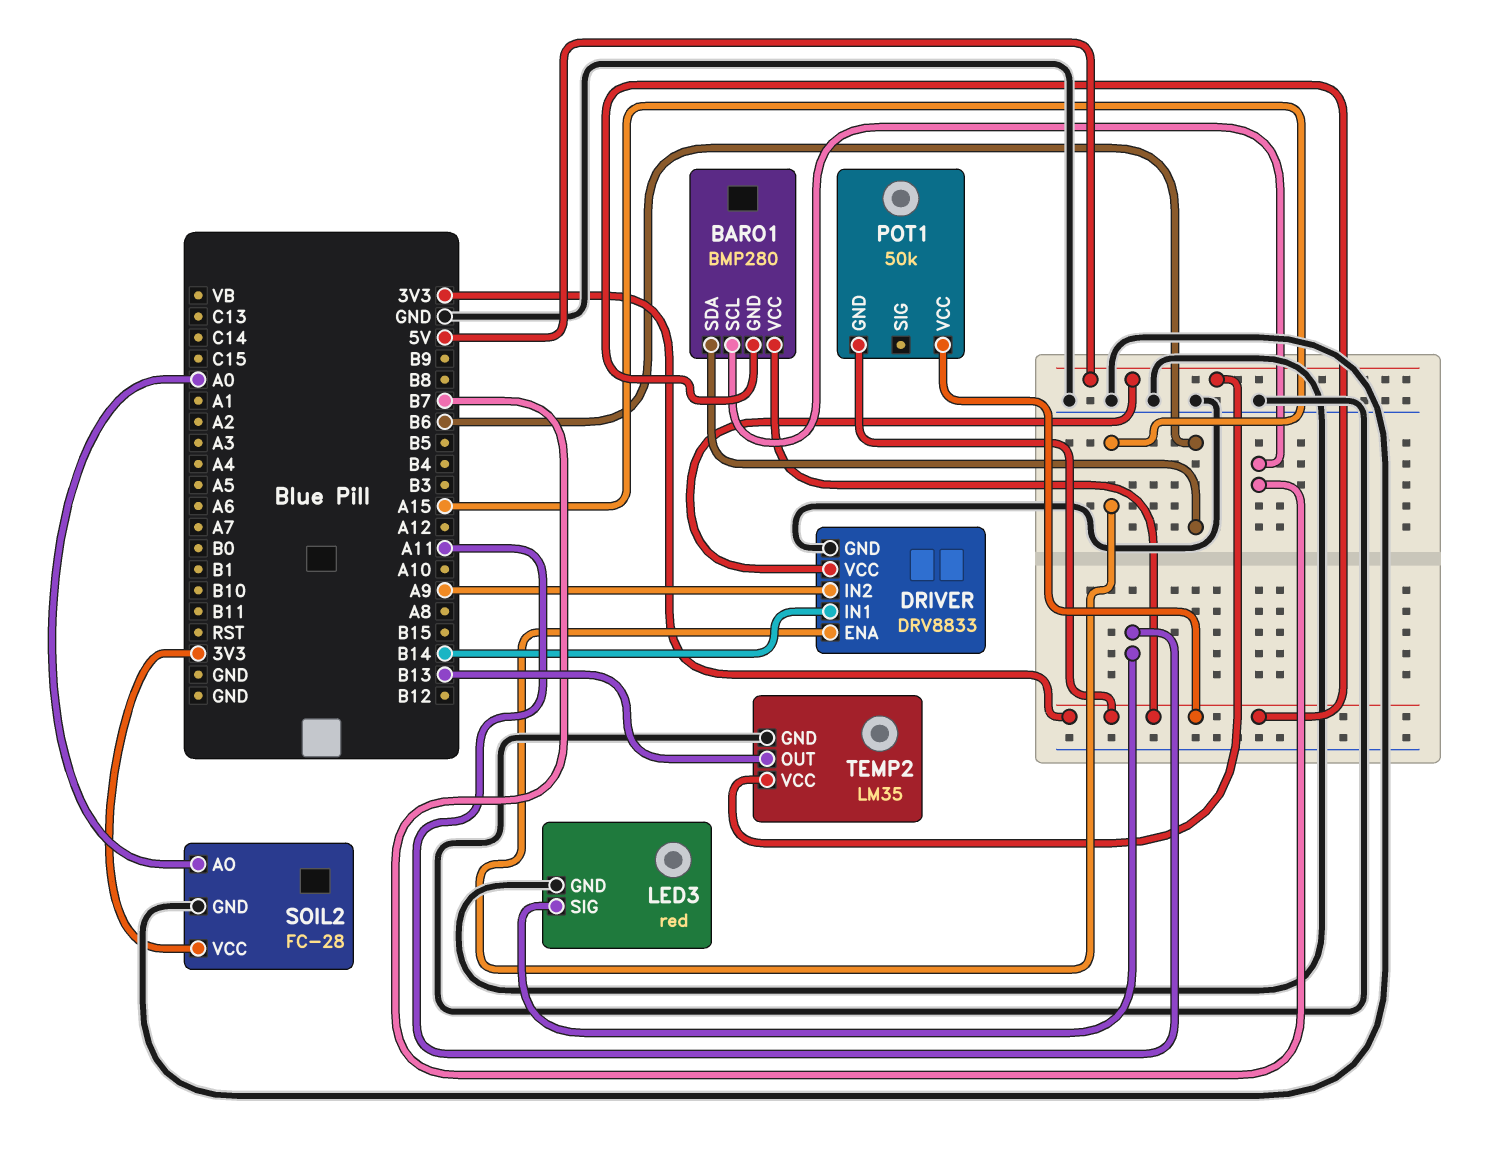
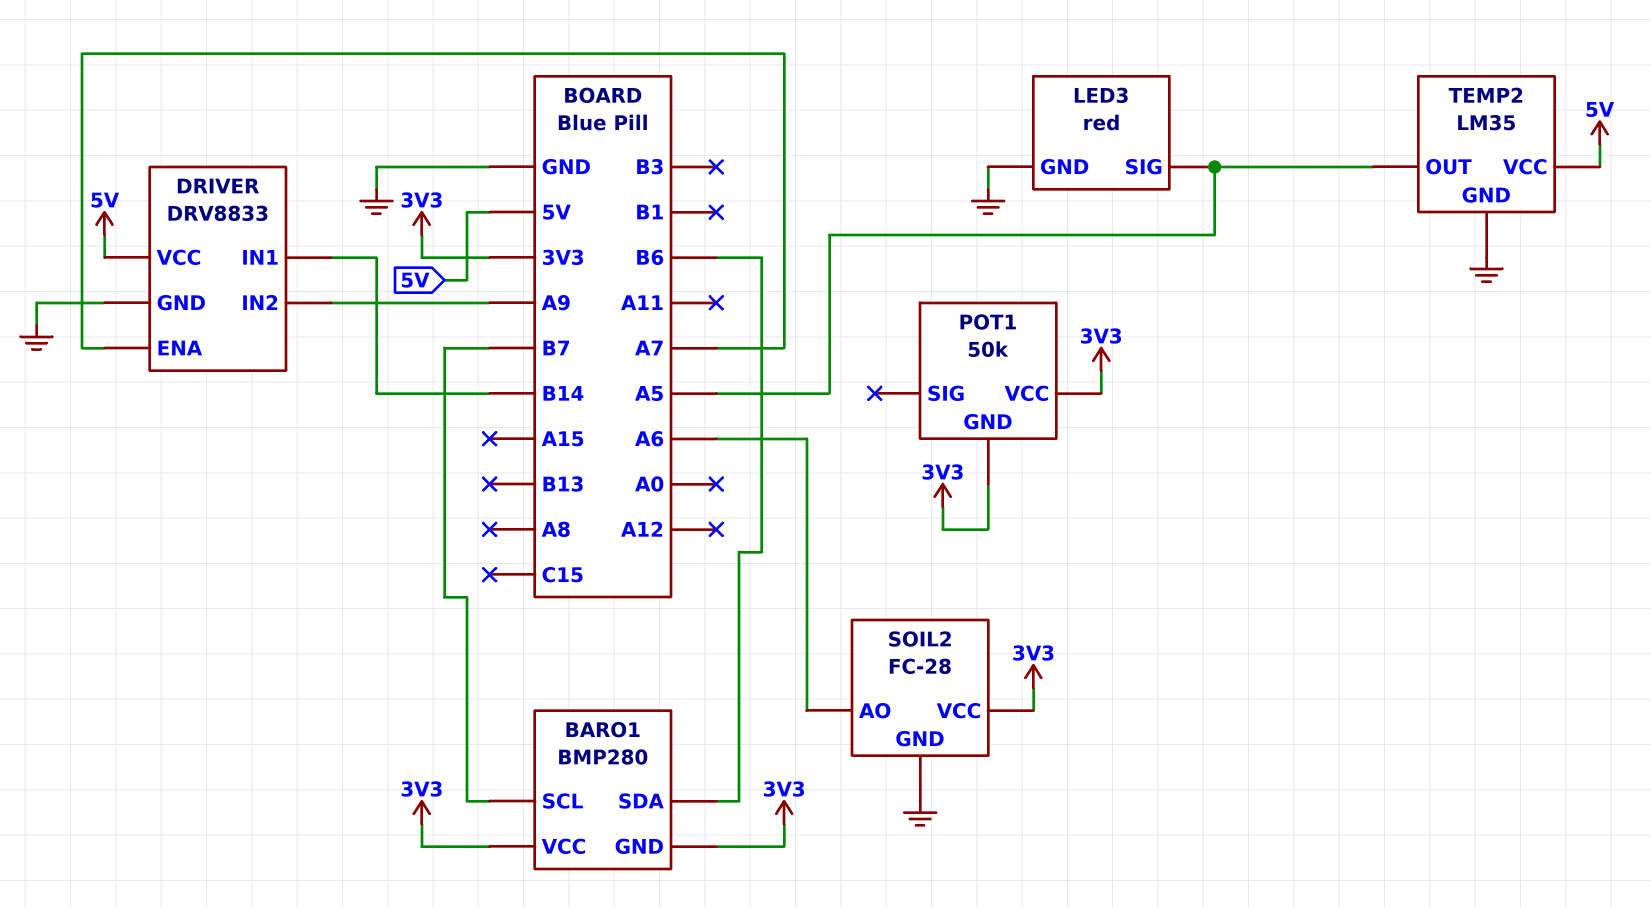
DRIVER pin ENA: A15 -> A7
LED3 pin SIG: A11 -> A5
SOIL2 pin AO: A0 -> A6
TEMP2 pin OUT: B13 -> A5

